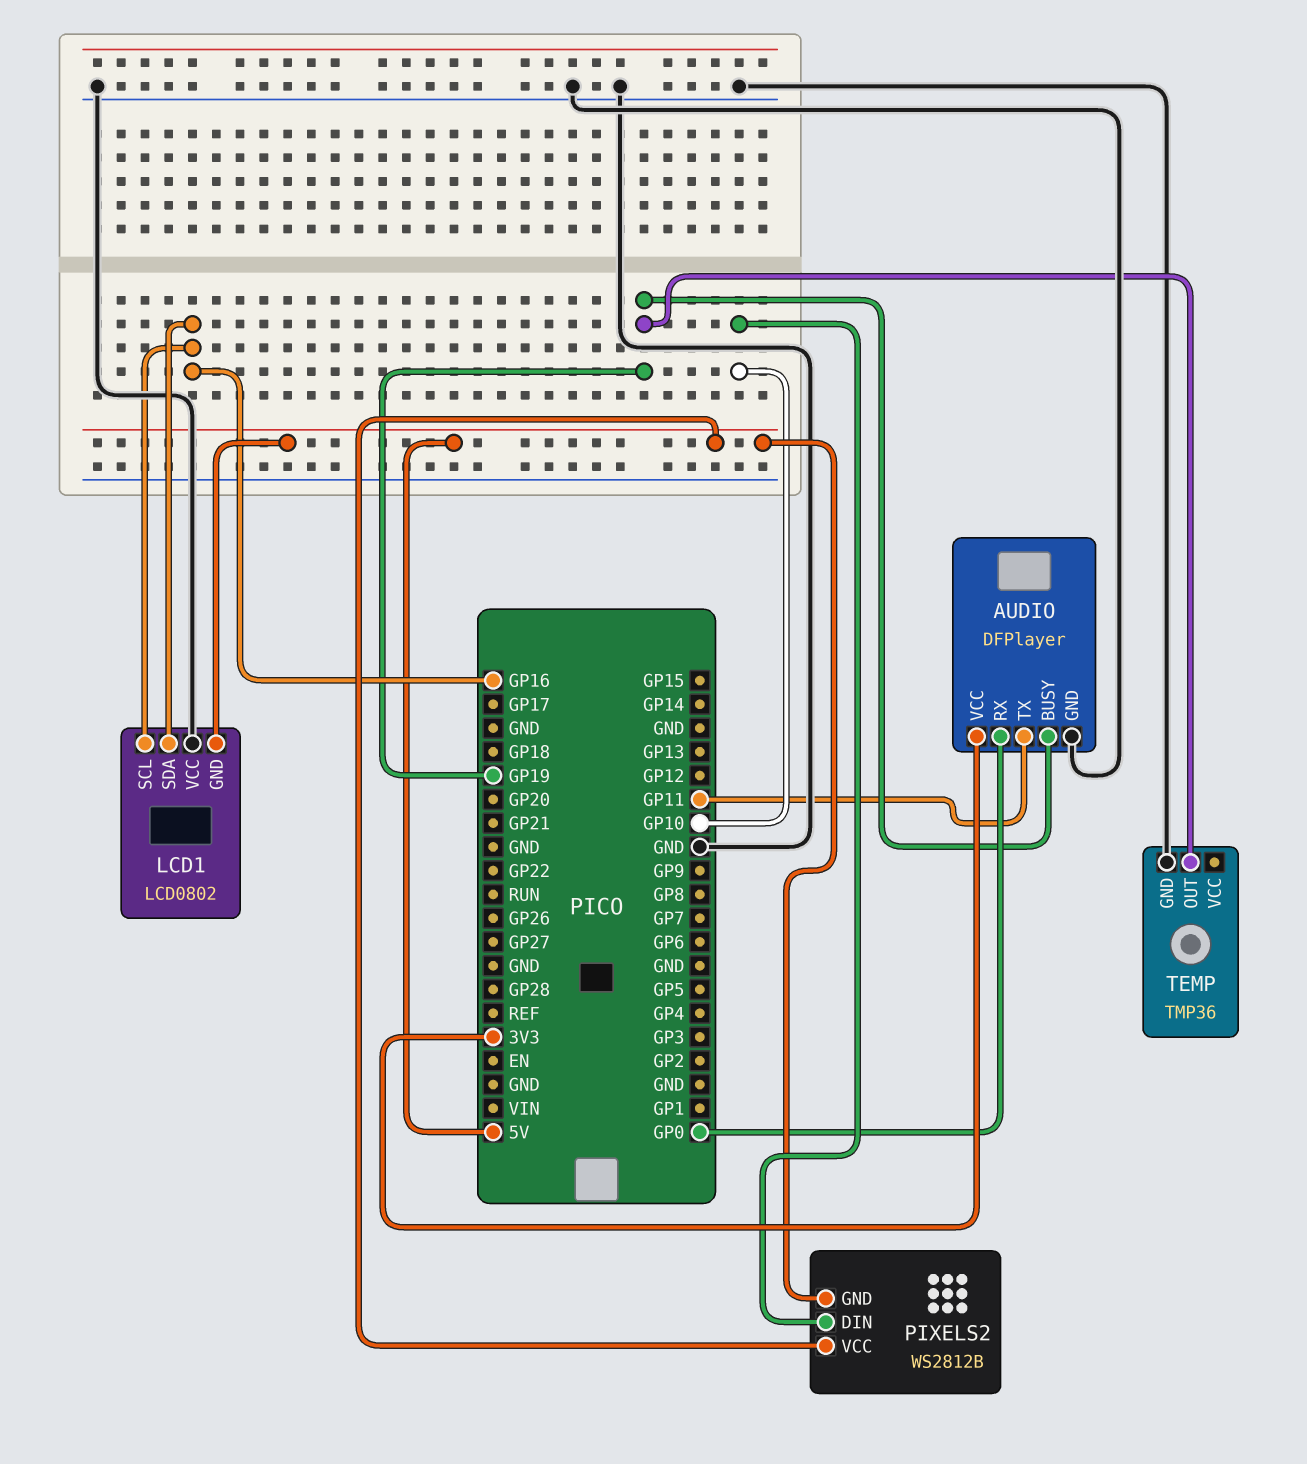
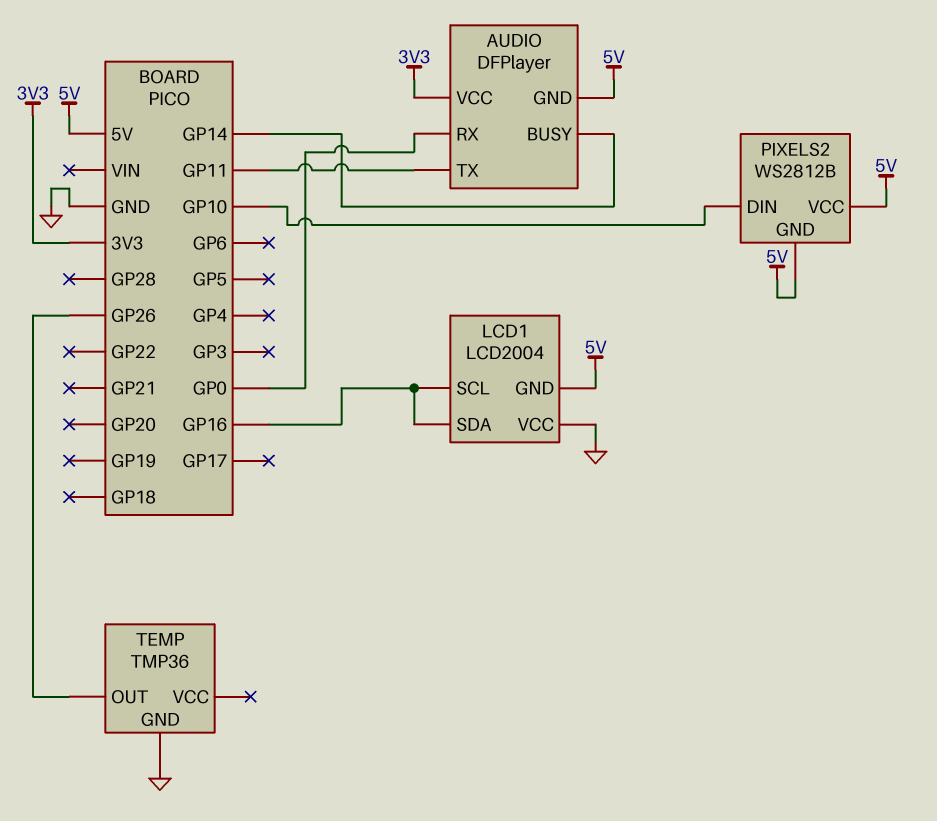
AUDIO pin BUSY: GP19 -> GP14
AUDIO pin GND: GND -> 5V
LCD1: LCD0802 -> LCD2004
TEMP pin OUT: GP19 -> GP26

